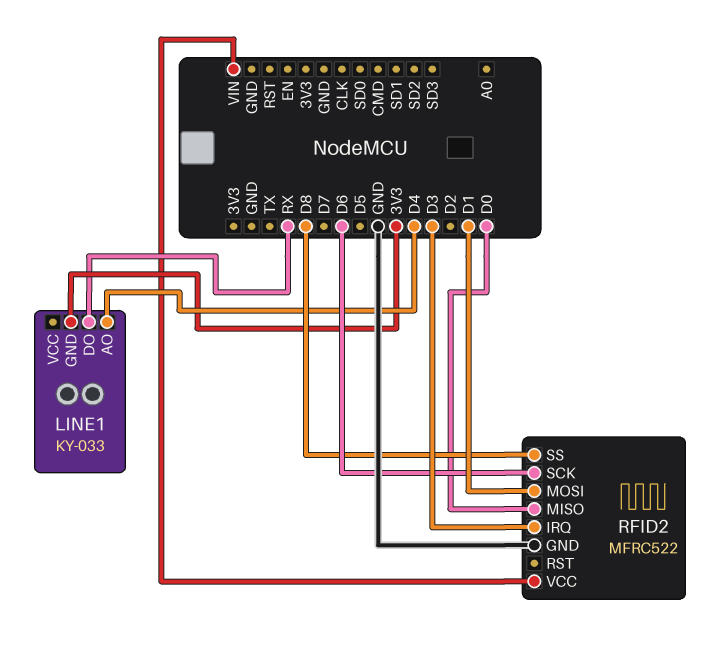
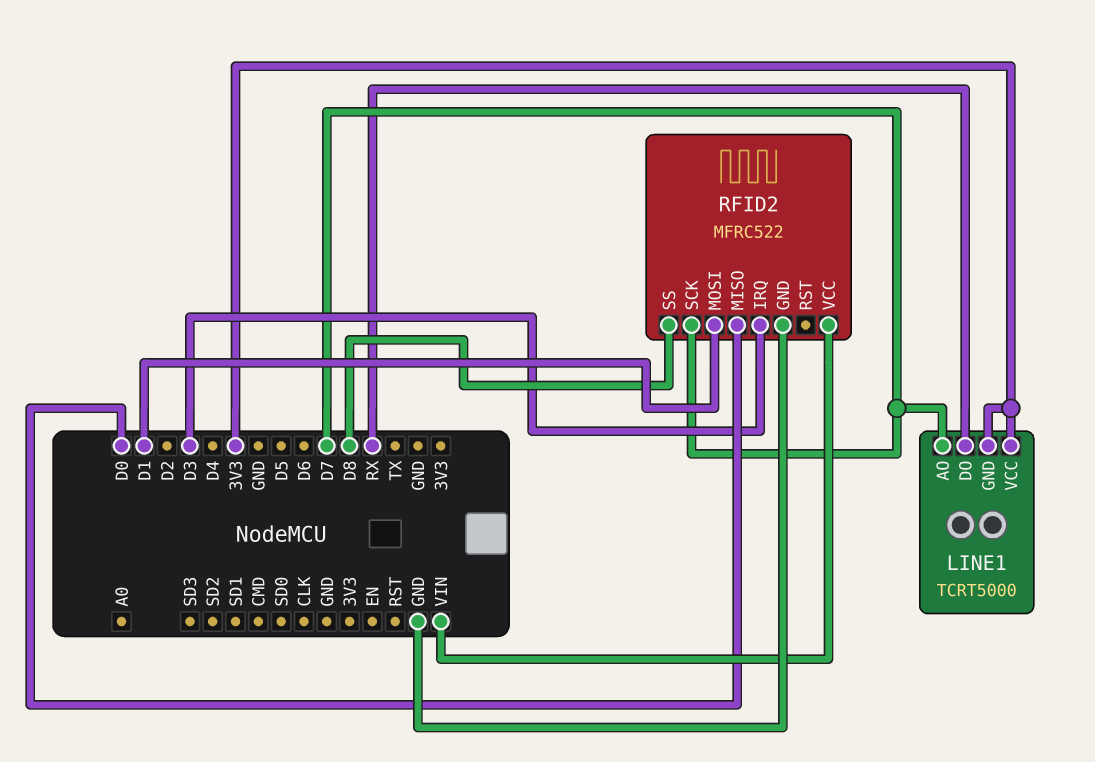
LINE1: KY-033 -> TCRT5000
LINE1 pin AO: D4 -> D7
LINE1 pin VCC: none -> 3V3
RFID2 pin SCK: D6 -> D7

